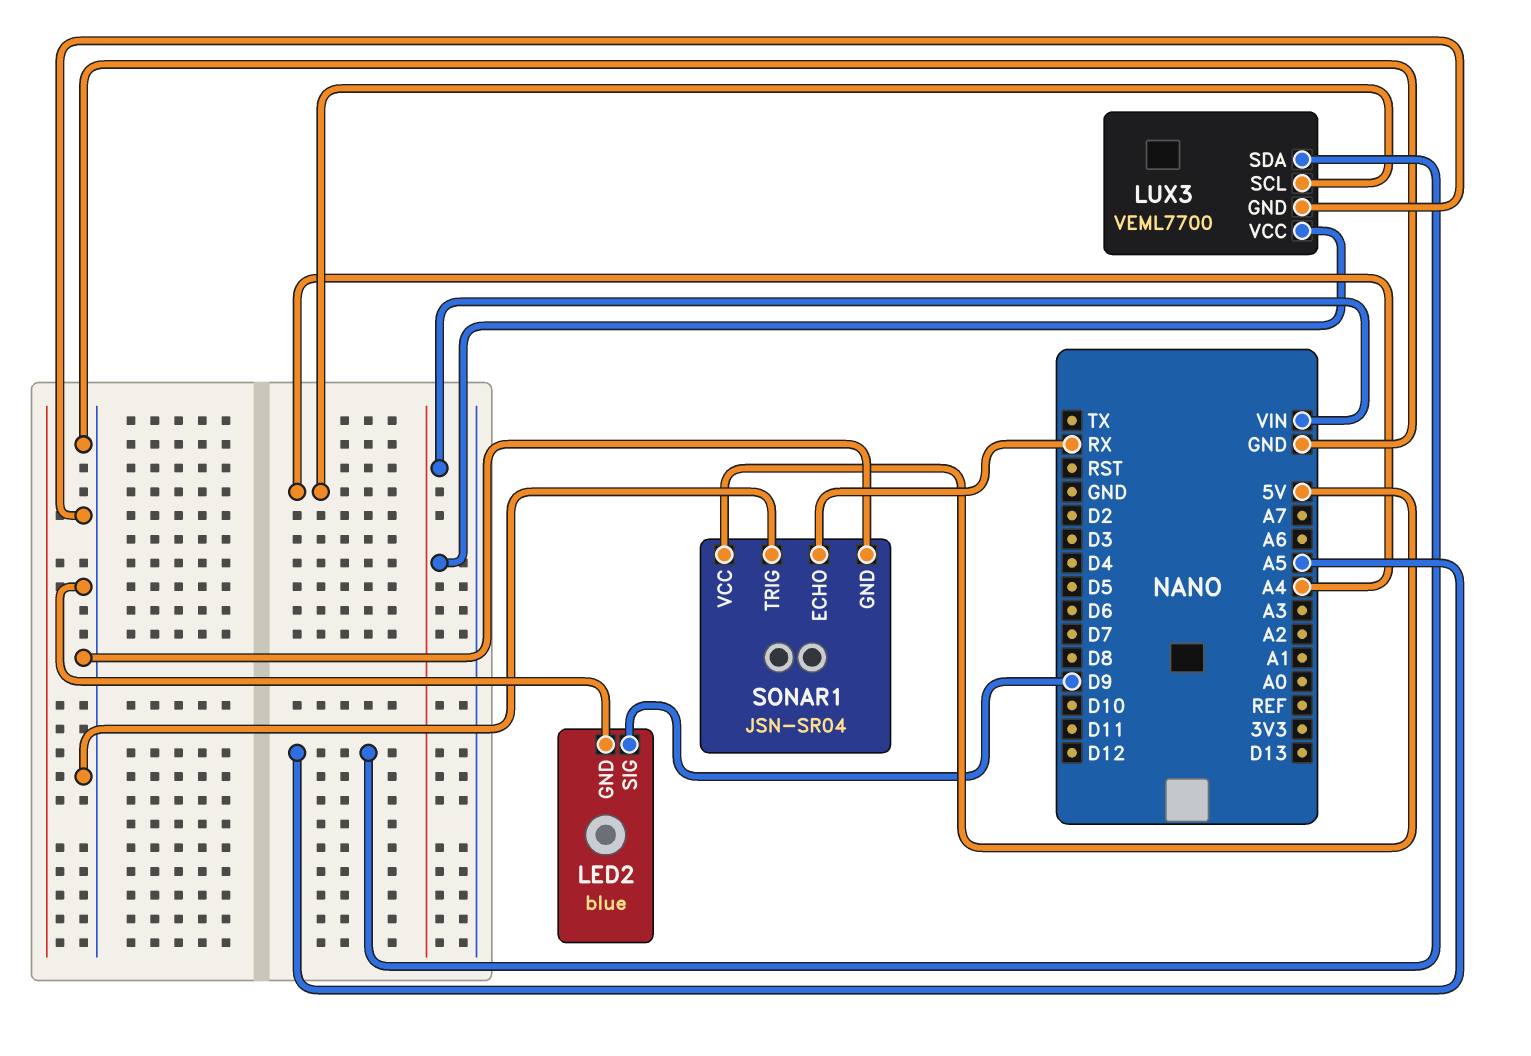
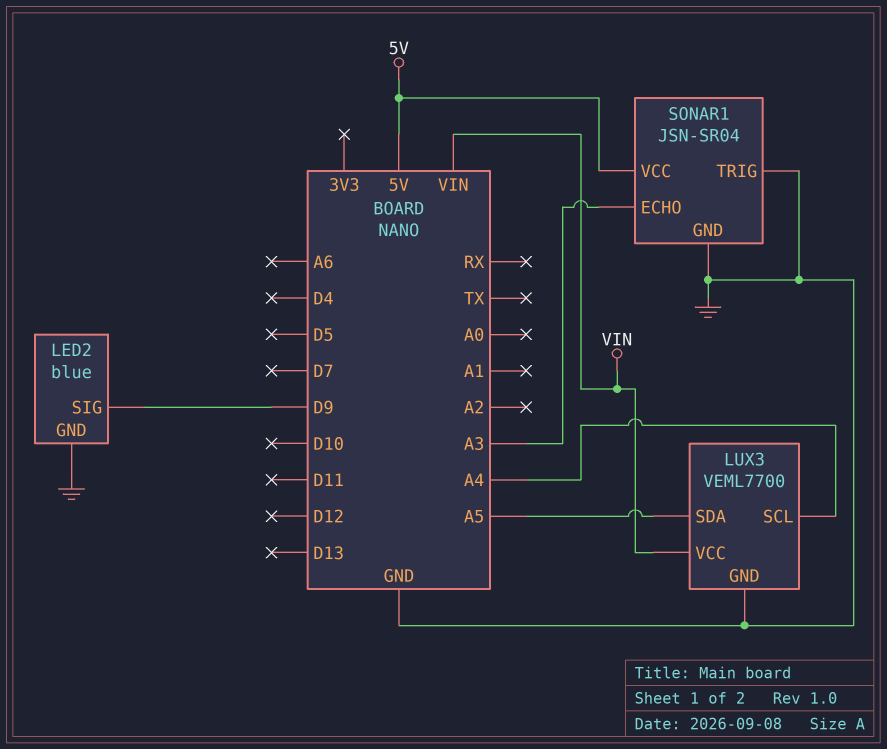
SONAR1 pin ECHO: RX -> A3

